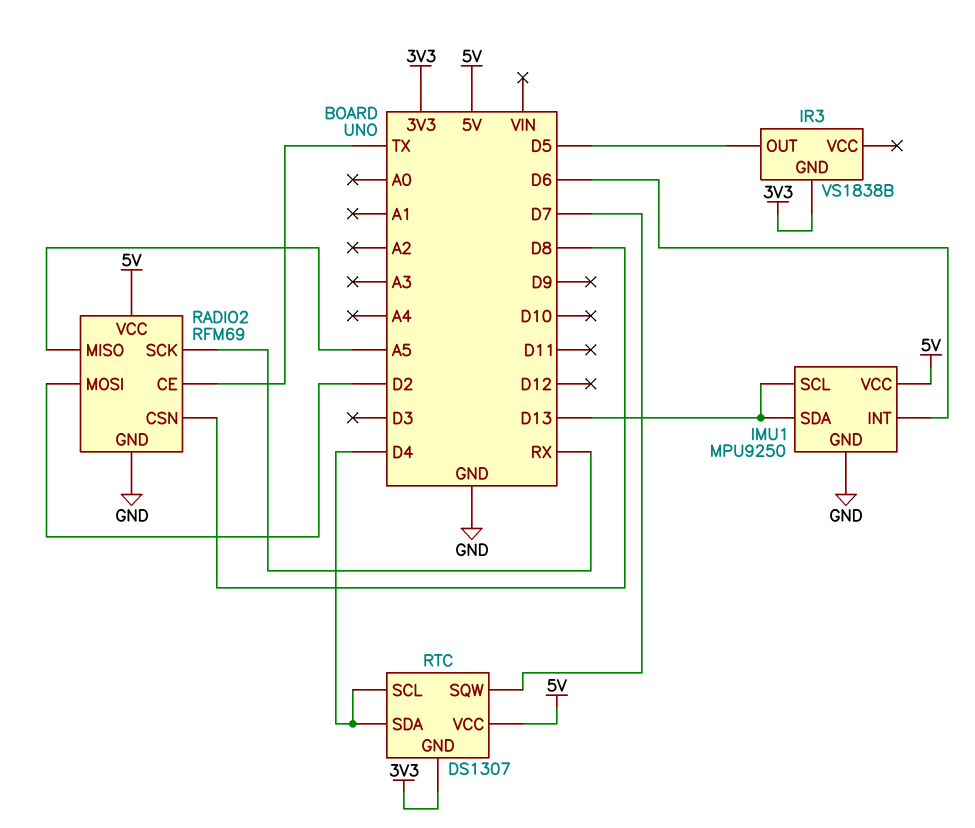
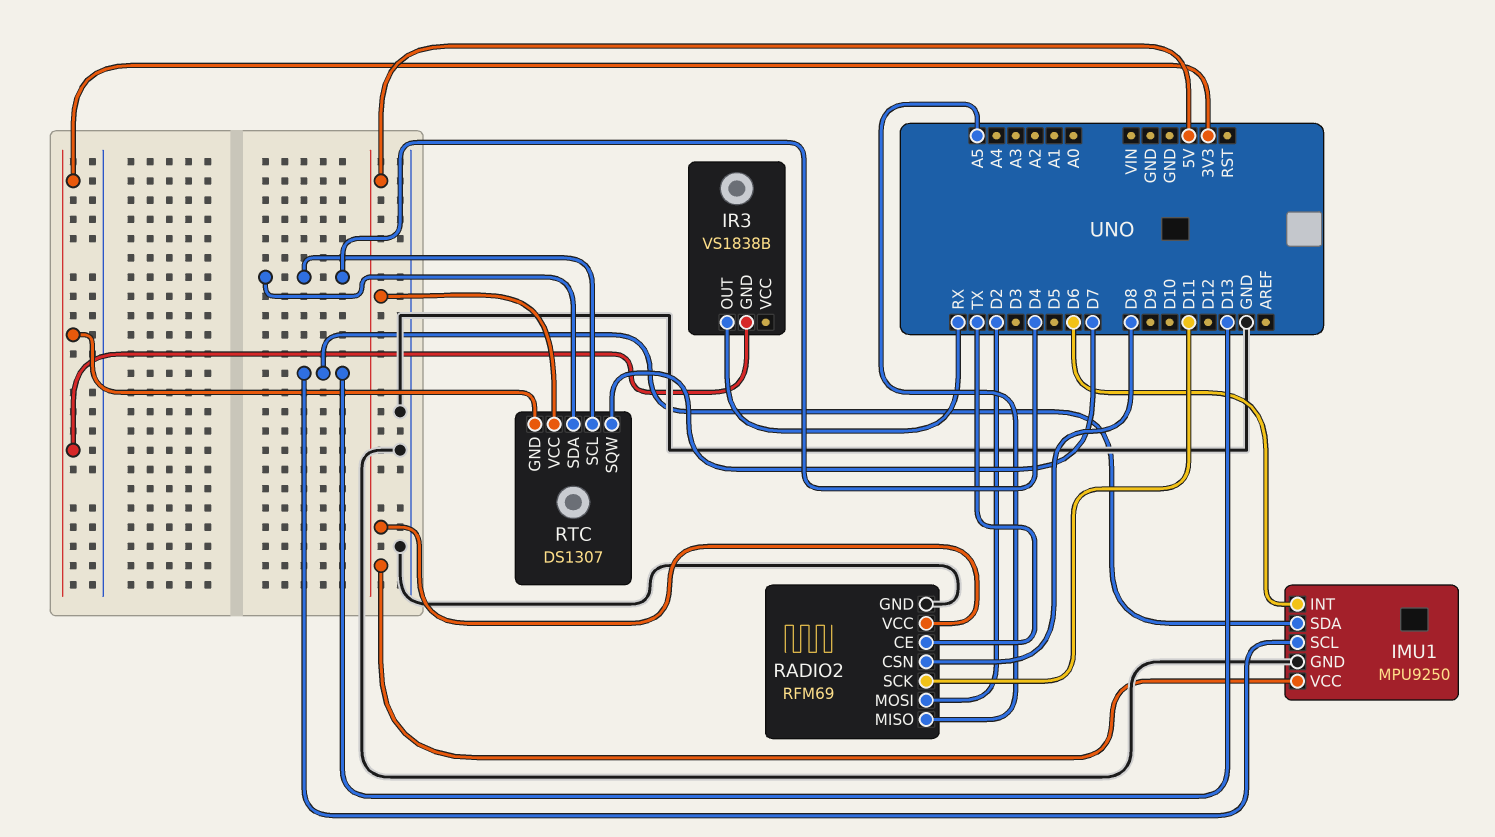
IR3 pin OUT: D5 -> RX
RADIO2 pin SCK: RX -> D11

